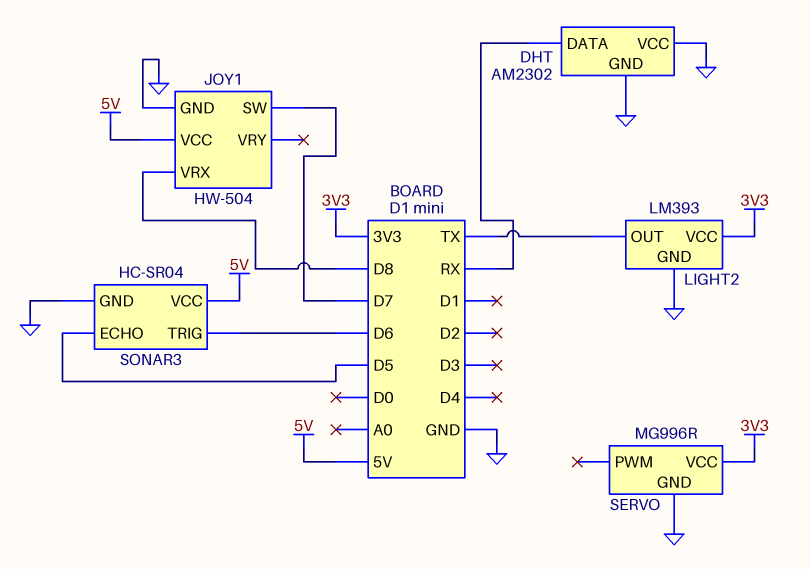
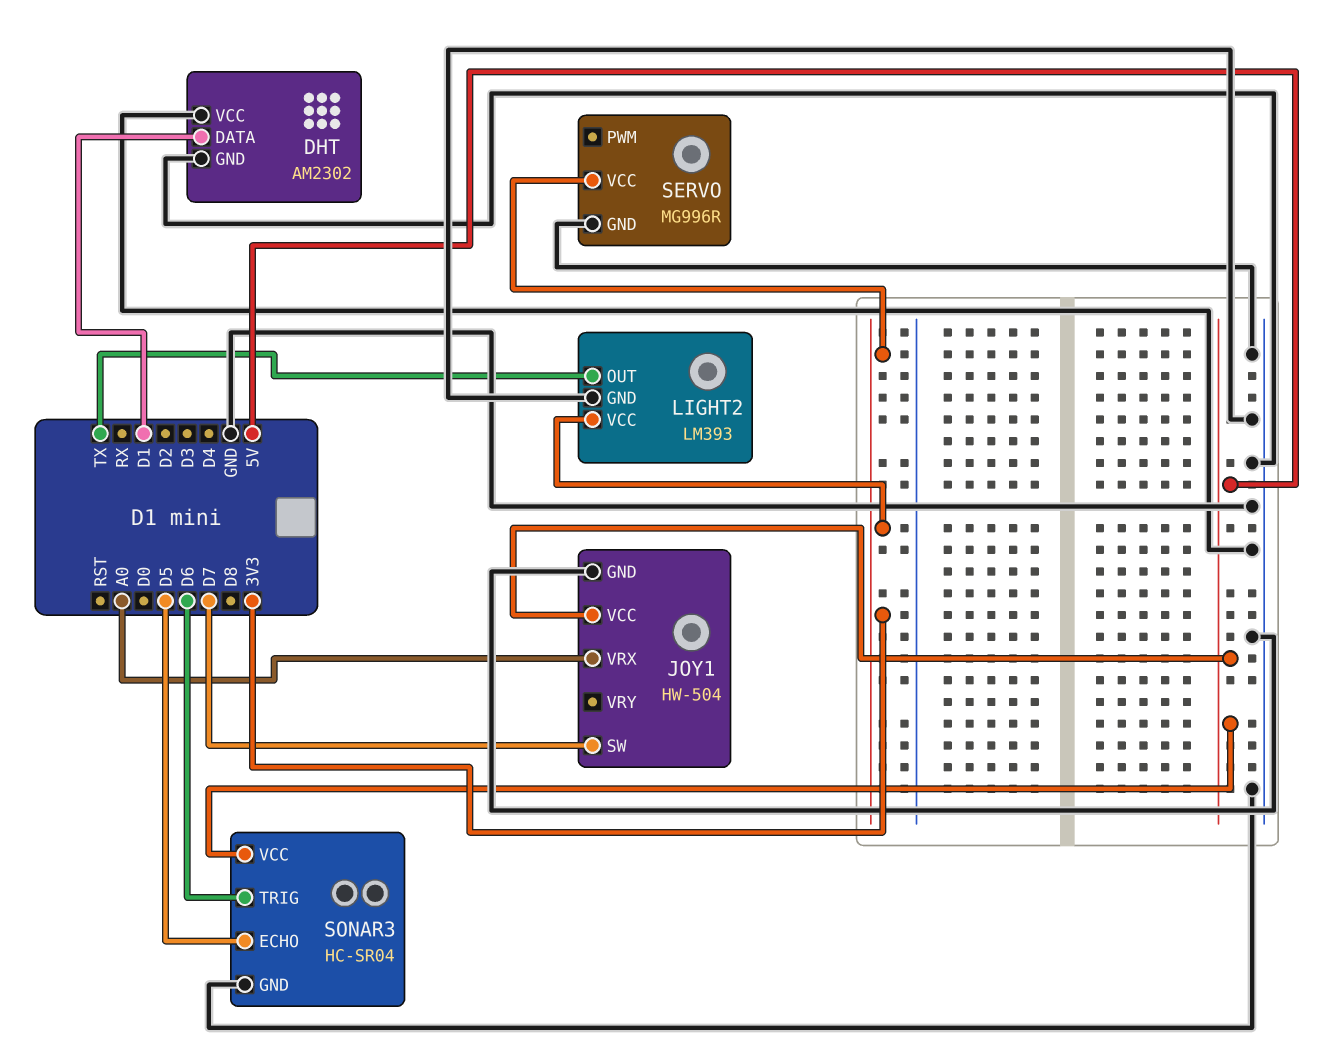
DHT pin DATA: RX -> D1
JOY1 pin VRX: D8 -> A0

